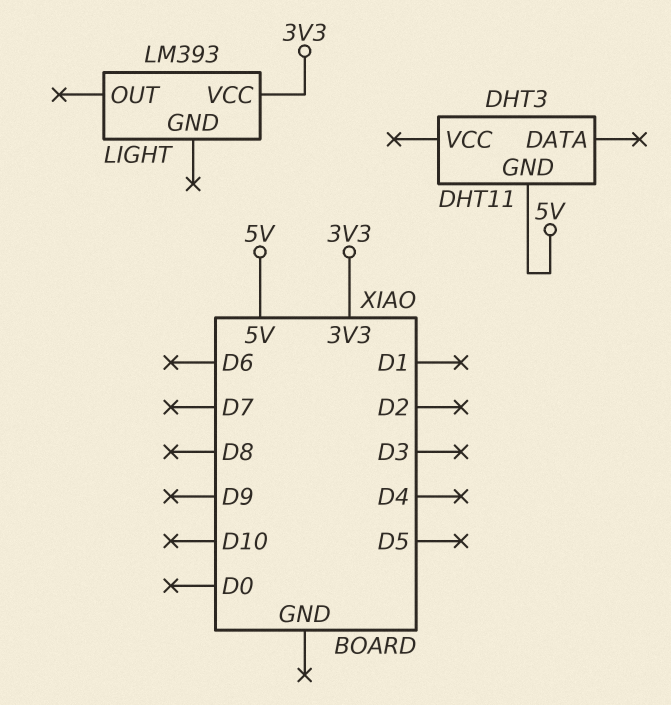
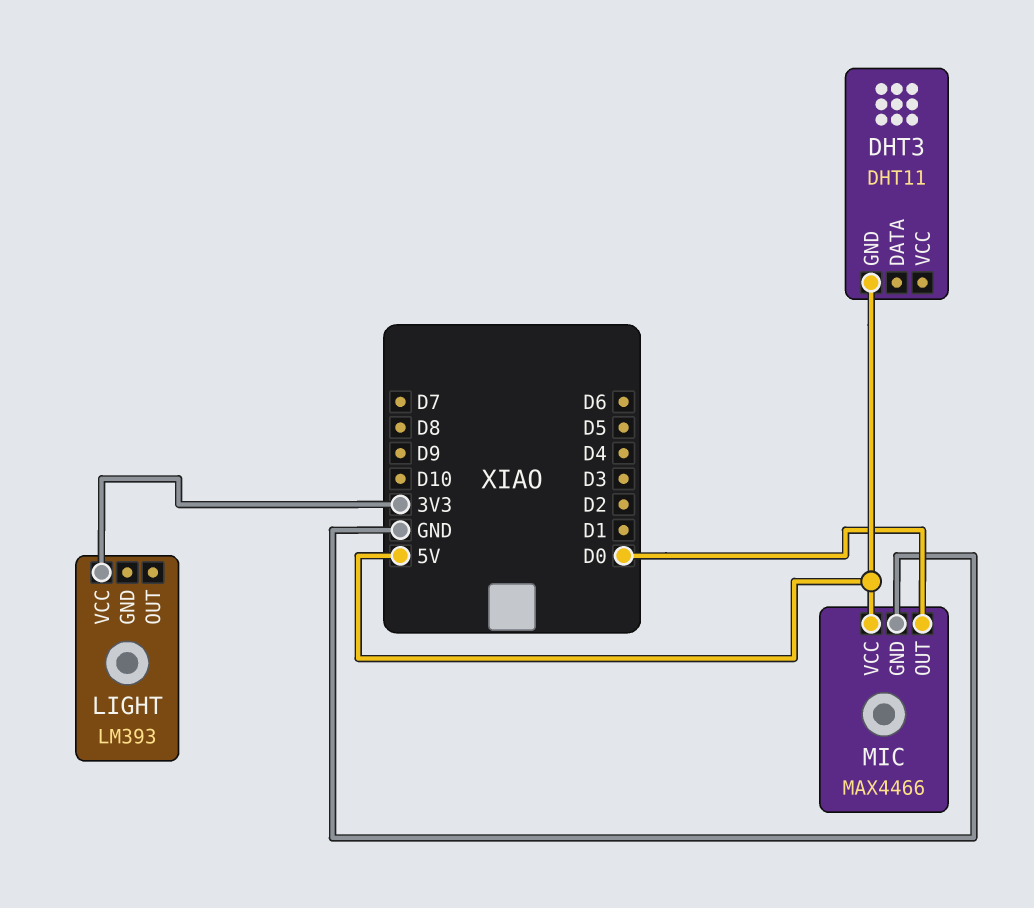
MIC: none -> MAX4466
MIC pin GND: none -> GND
MIC pin OUT: none -> D0
MIC pin VCC: none -> 5V

